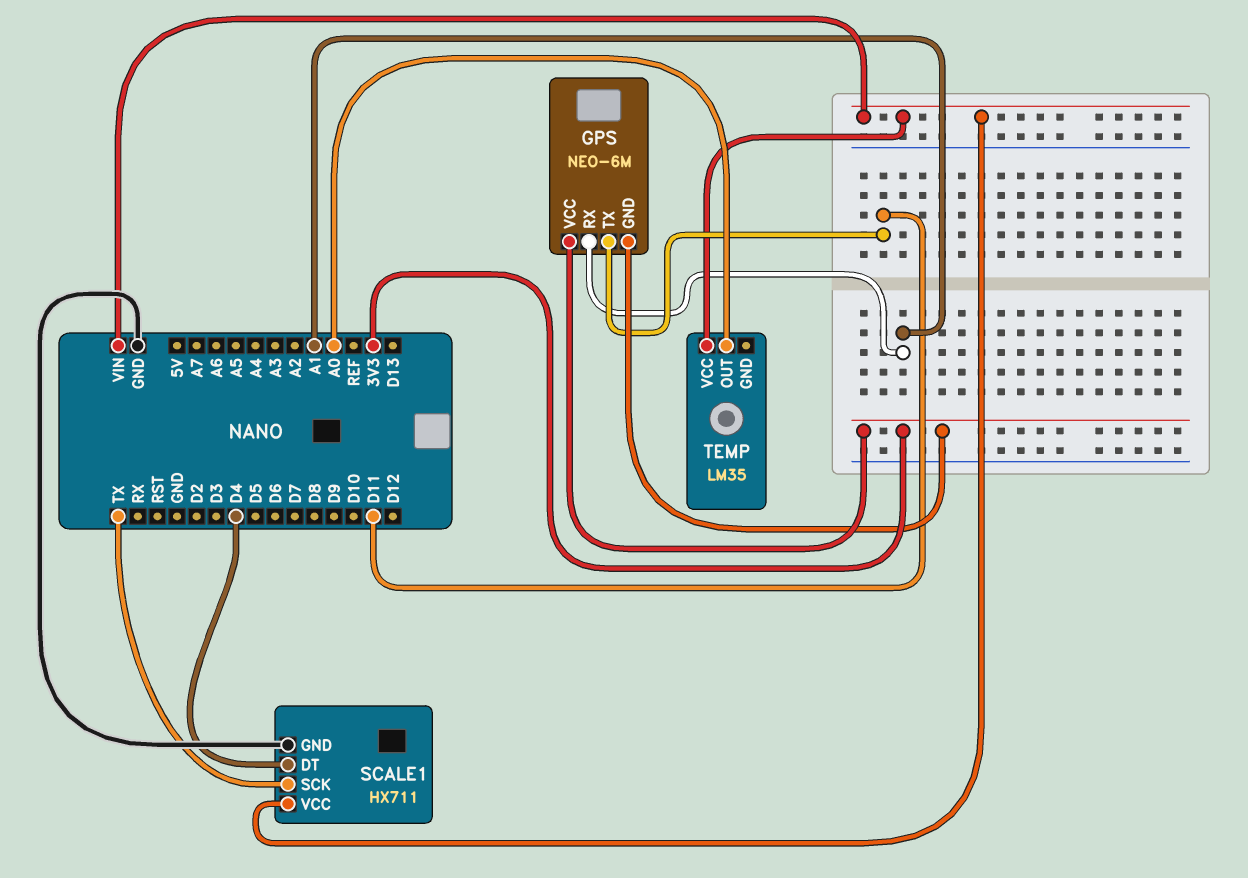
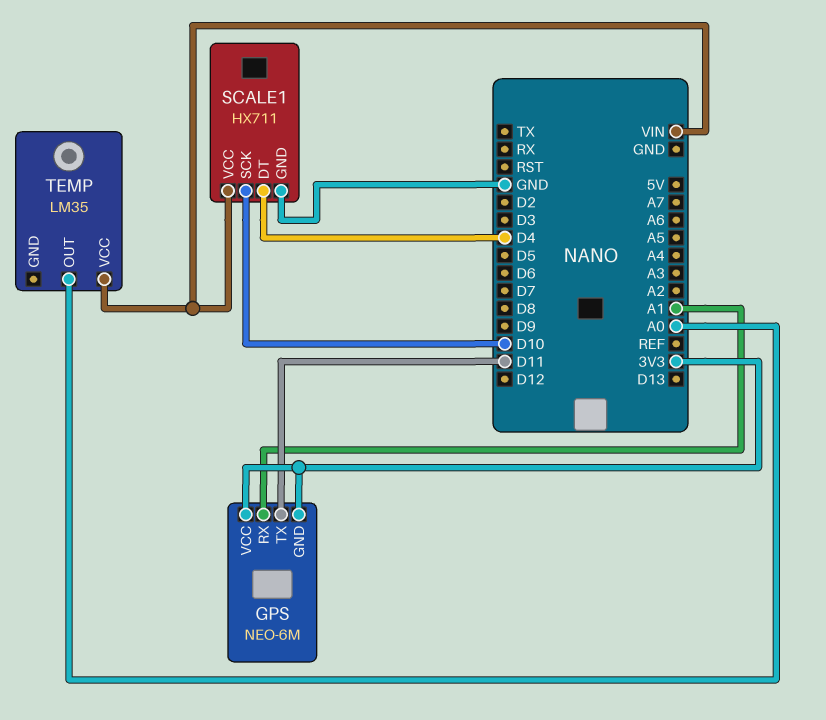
SCALE1 pin SCK: TX -> D10

